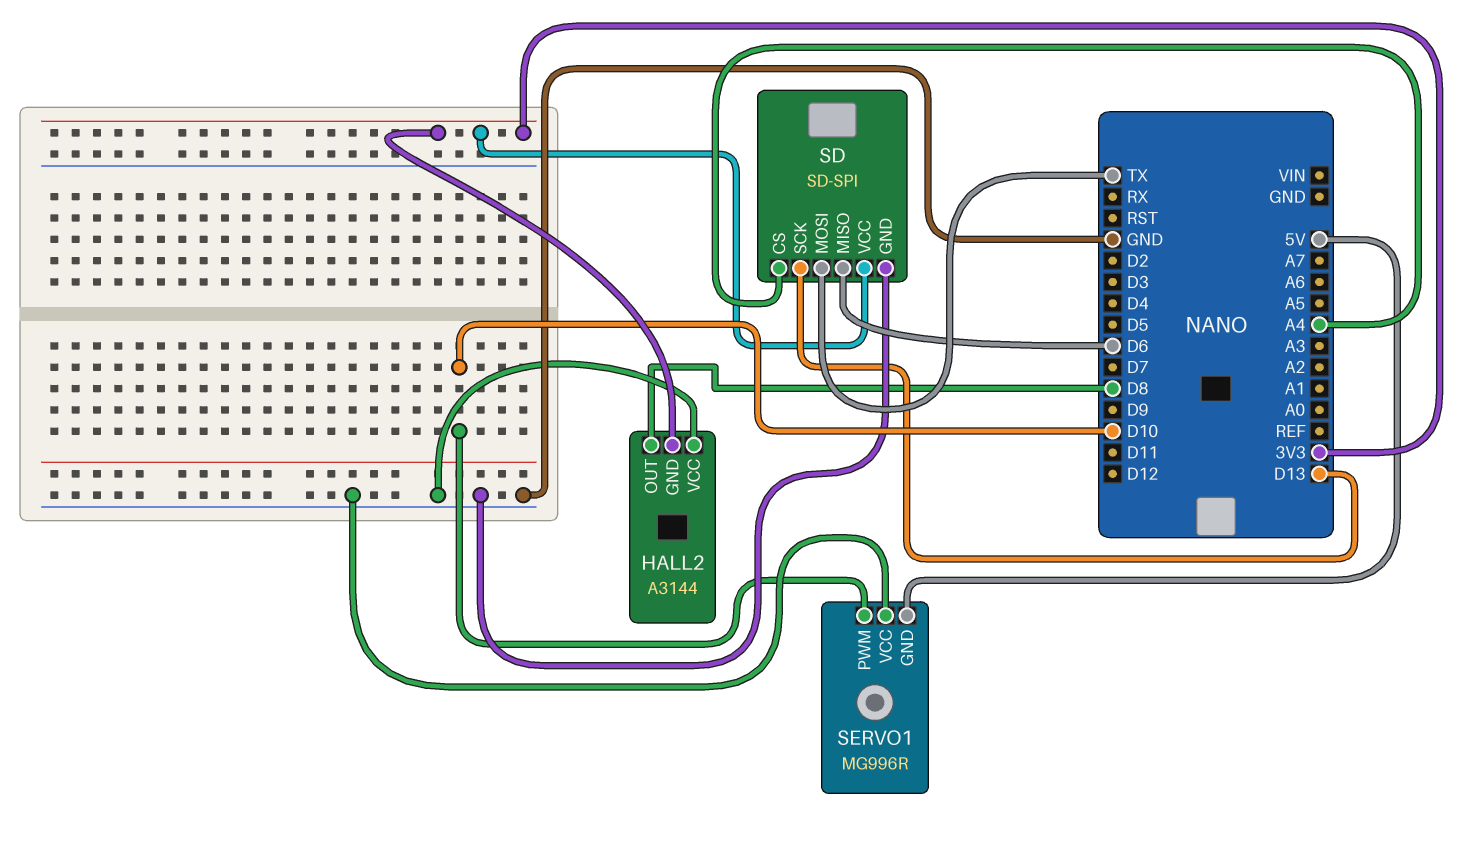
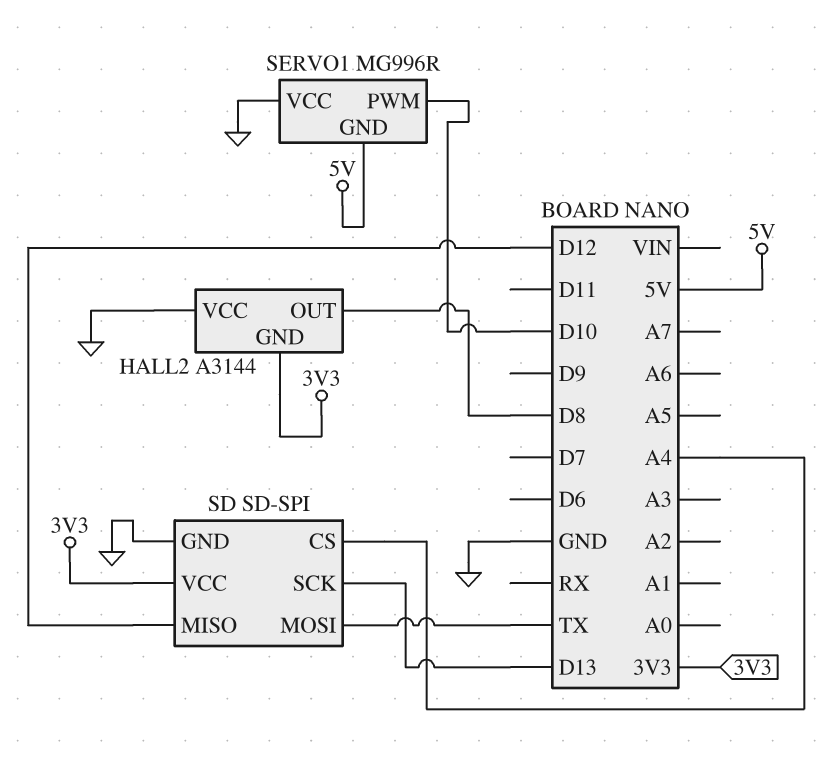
SD pin MISO: D6 -> D12

